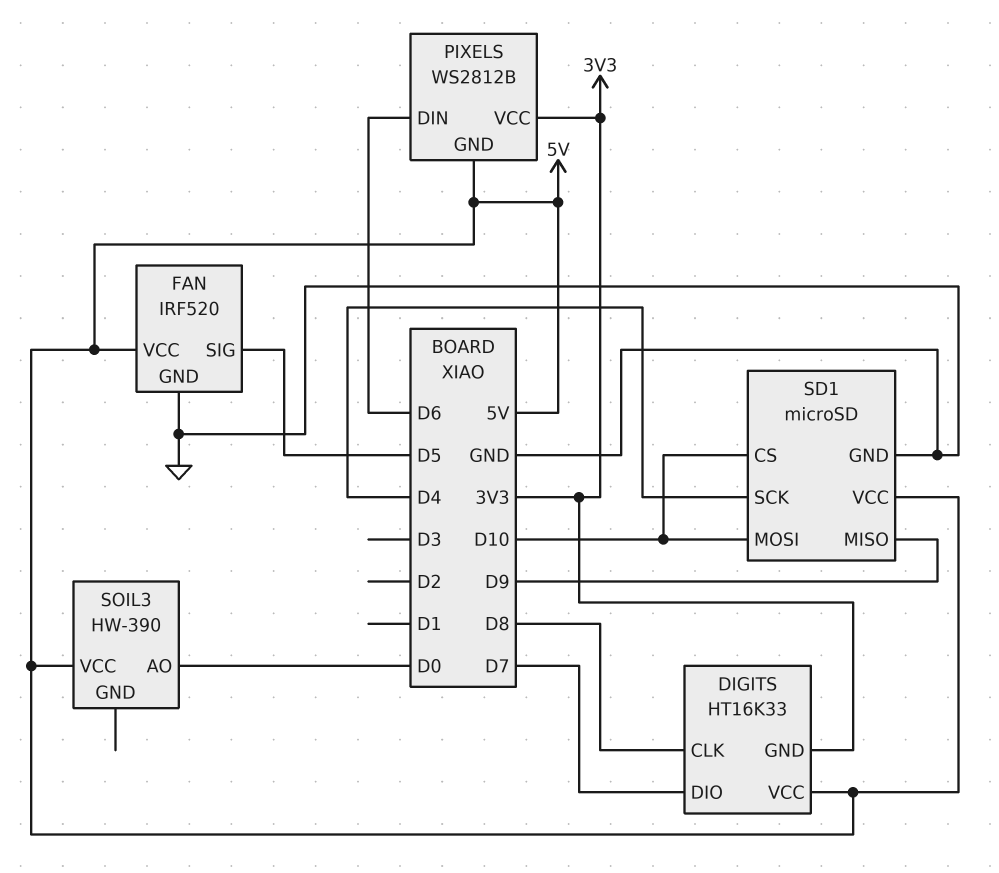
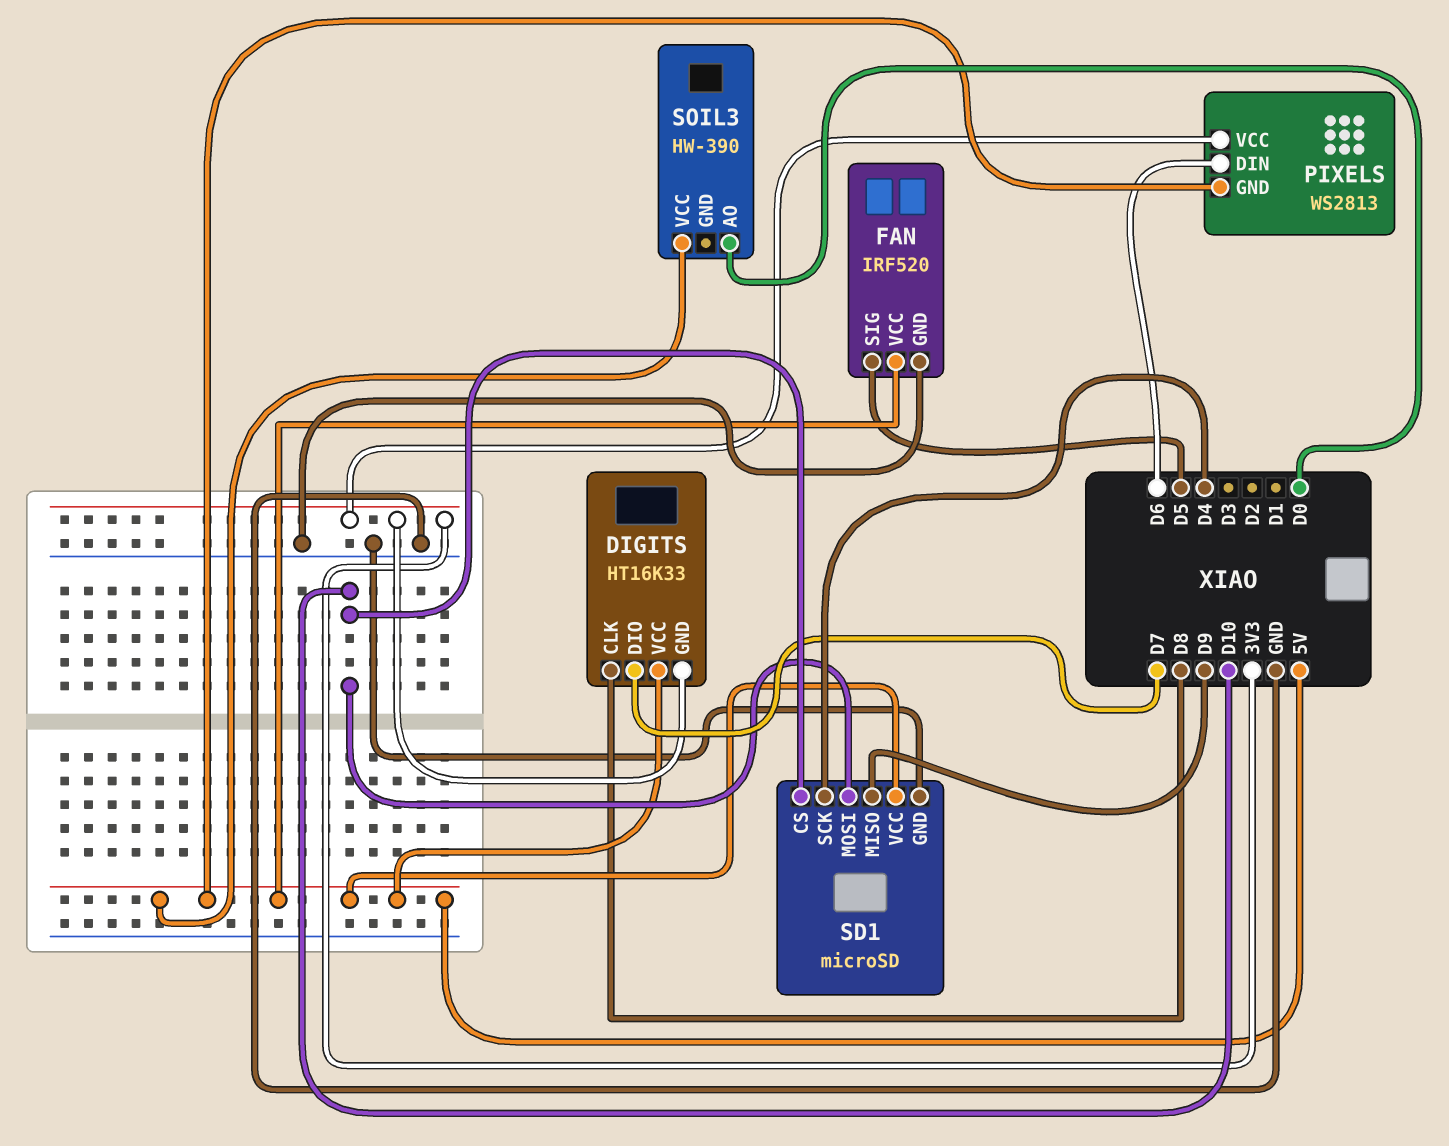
PIXELS: WS2812B -> WS2813

